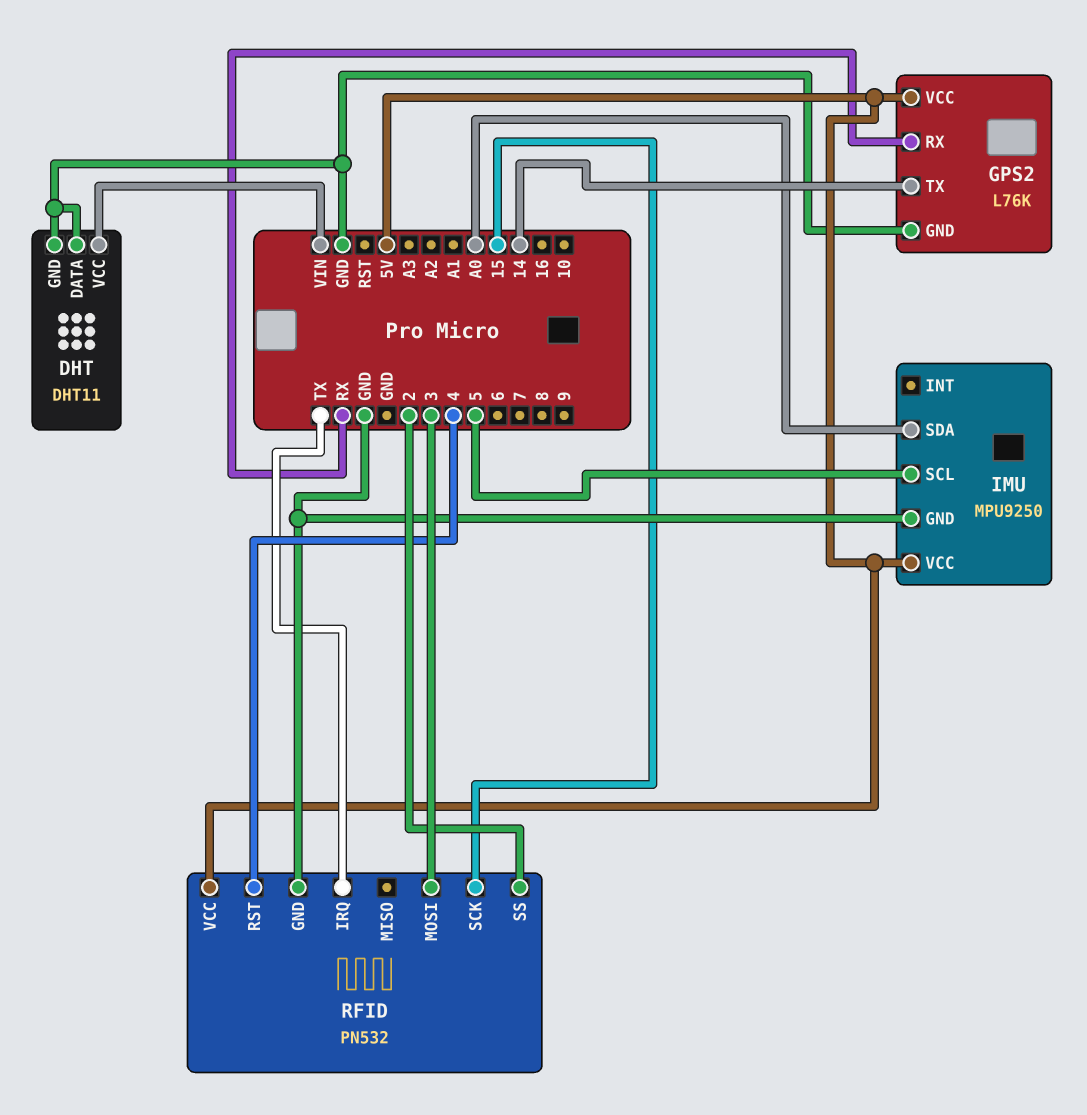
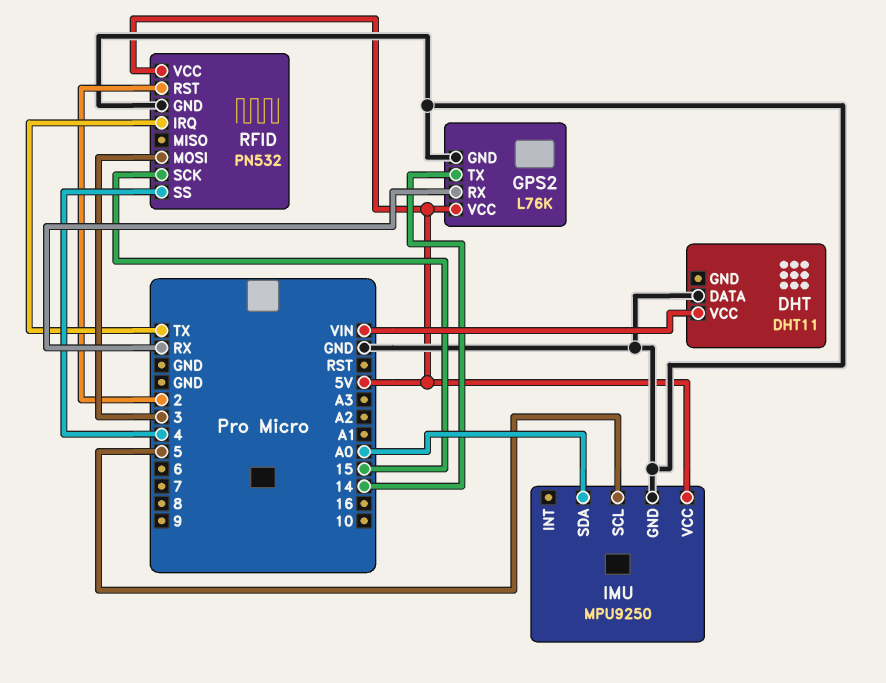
DHT pin GND: GND -> none
RFID pin RST: 4 -> 2
RFID pin SS: 2 -> 4

